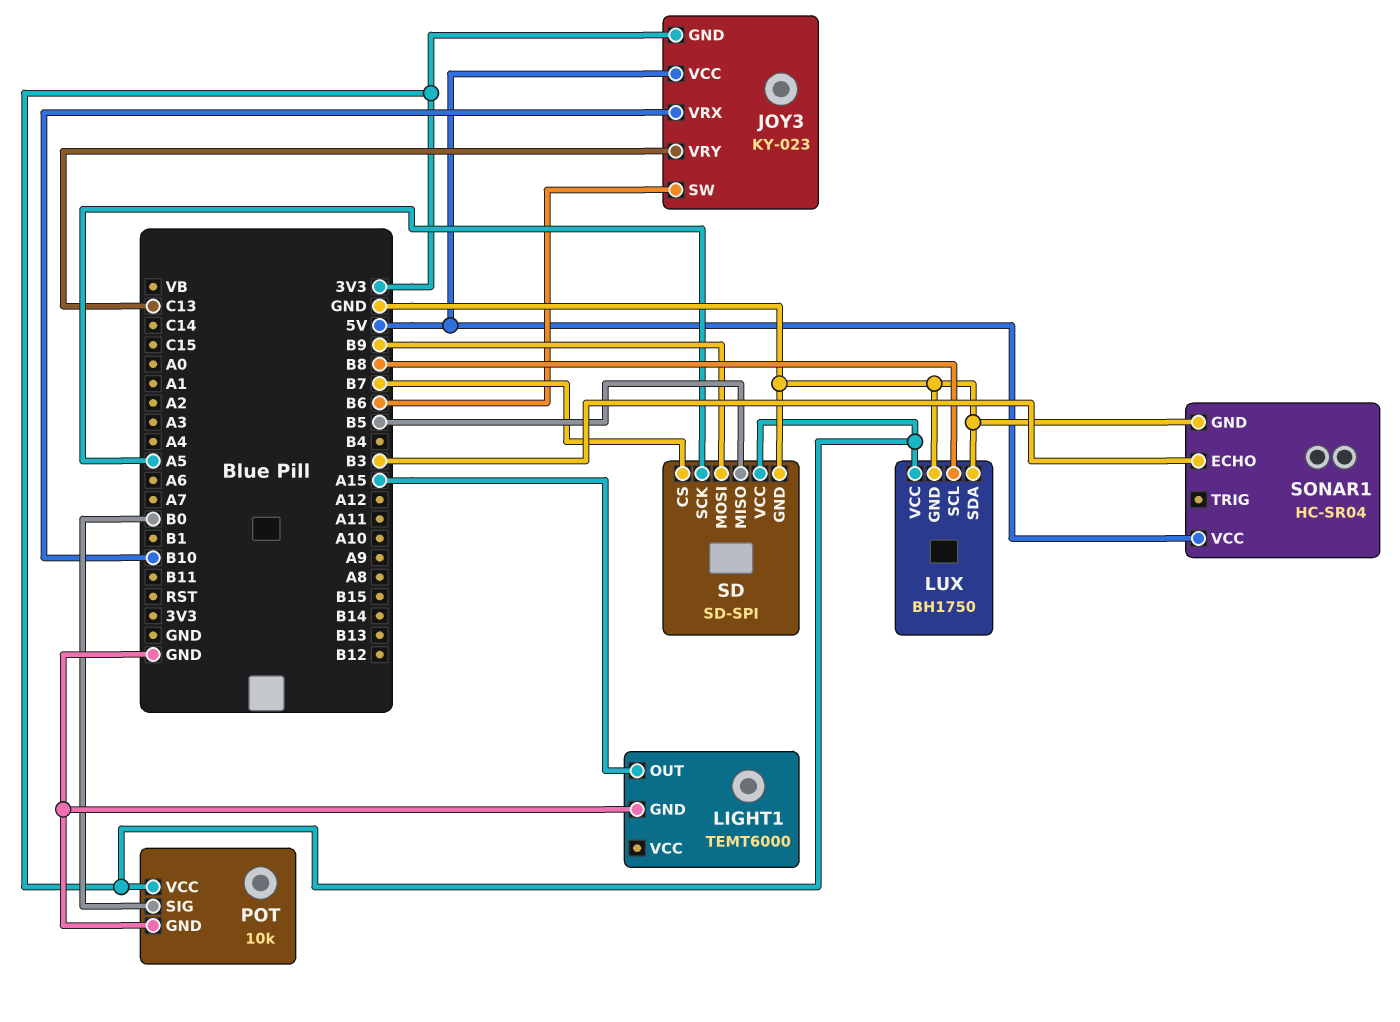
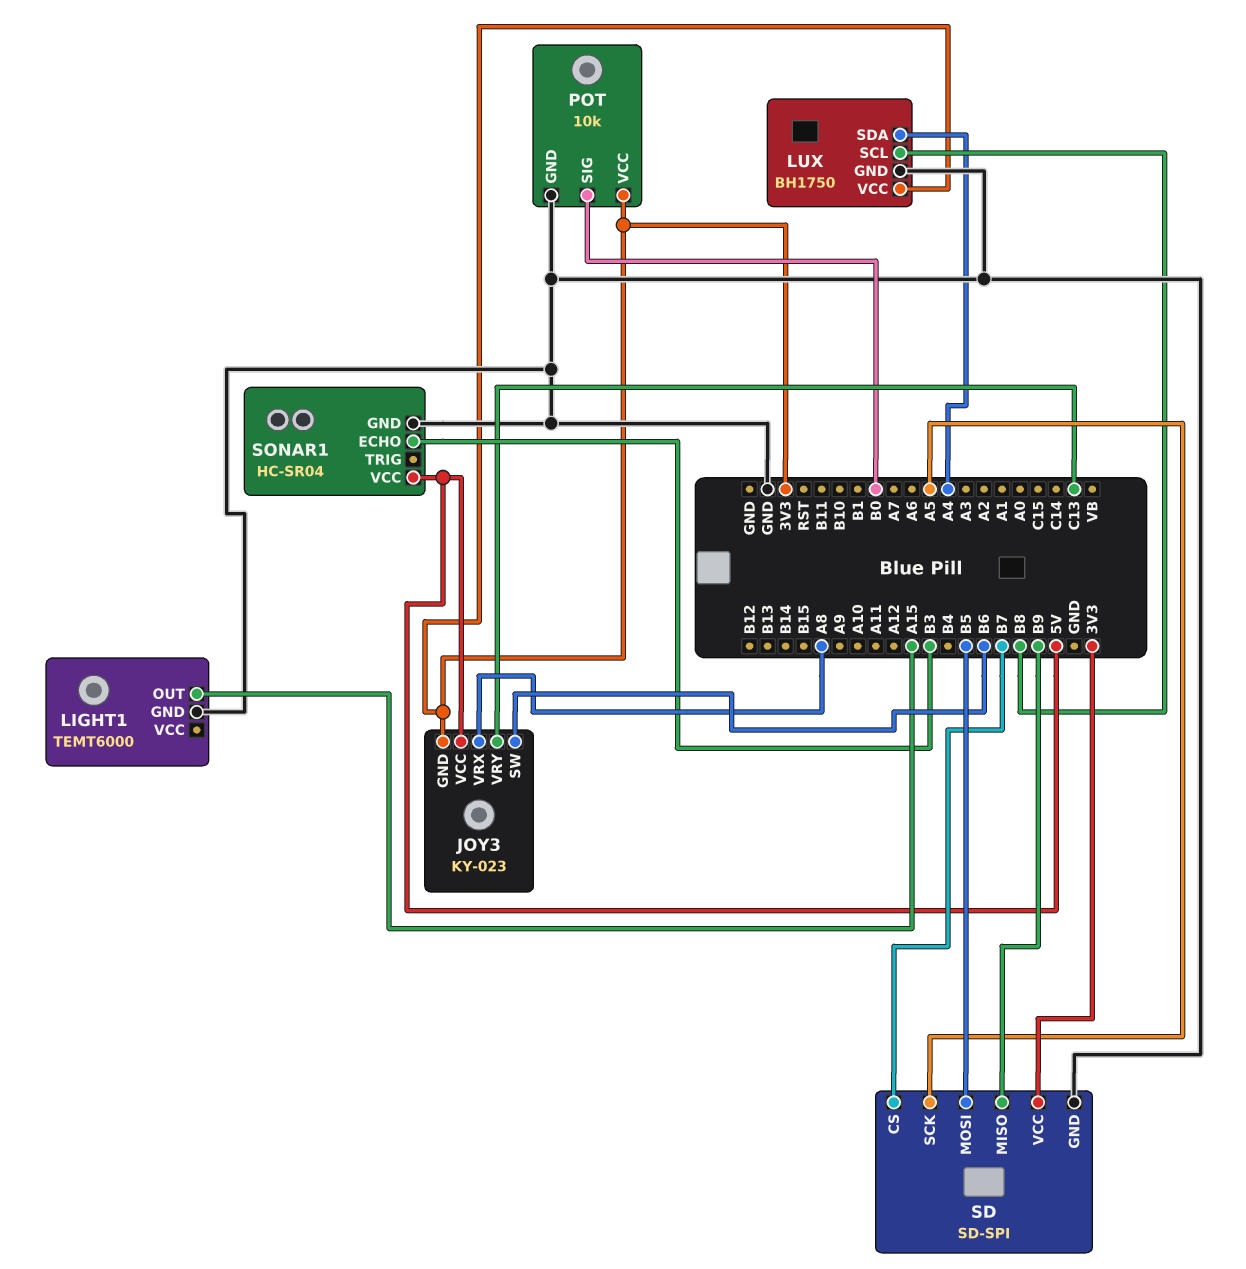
JOY3 pin VRX: B10 -> A8
LUX pin SDA: GND -> A4
SD pin MISO: B5 -> B9
SD pin MOSI: B9 -> B5

